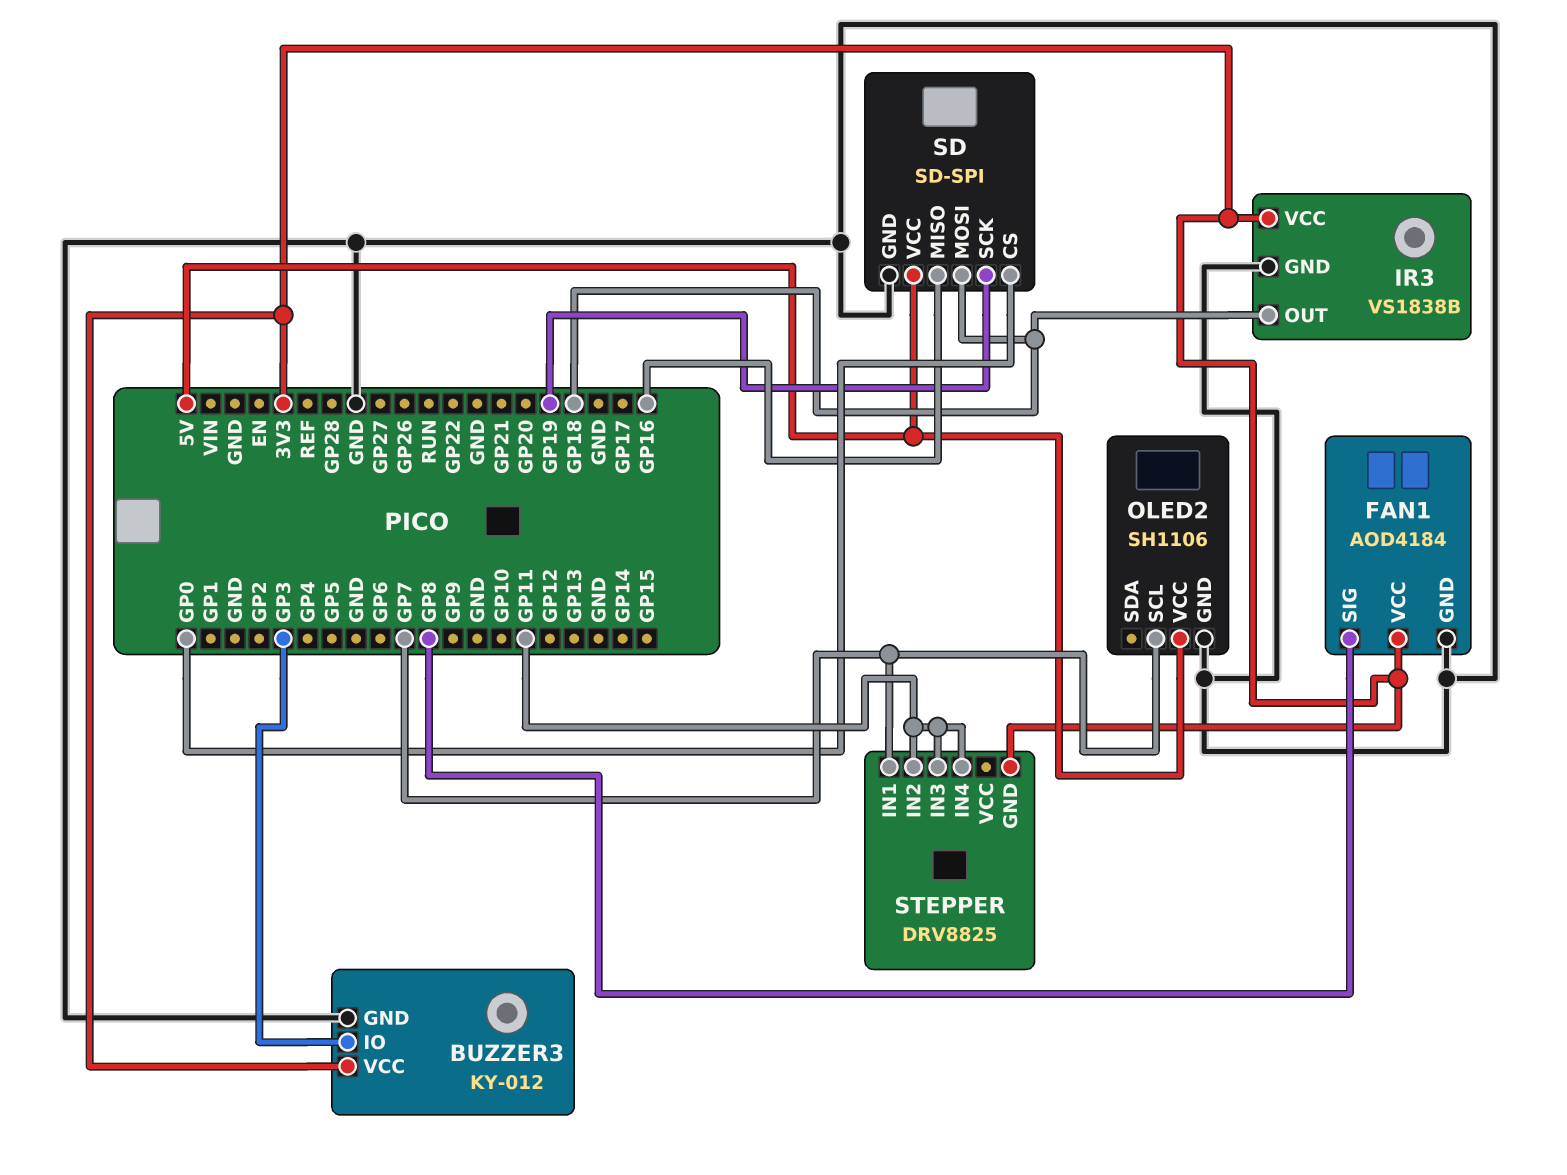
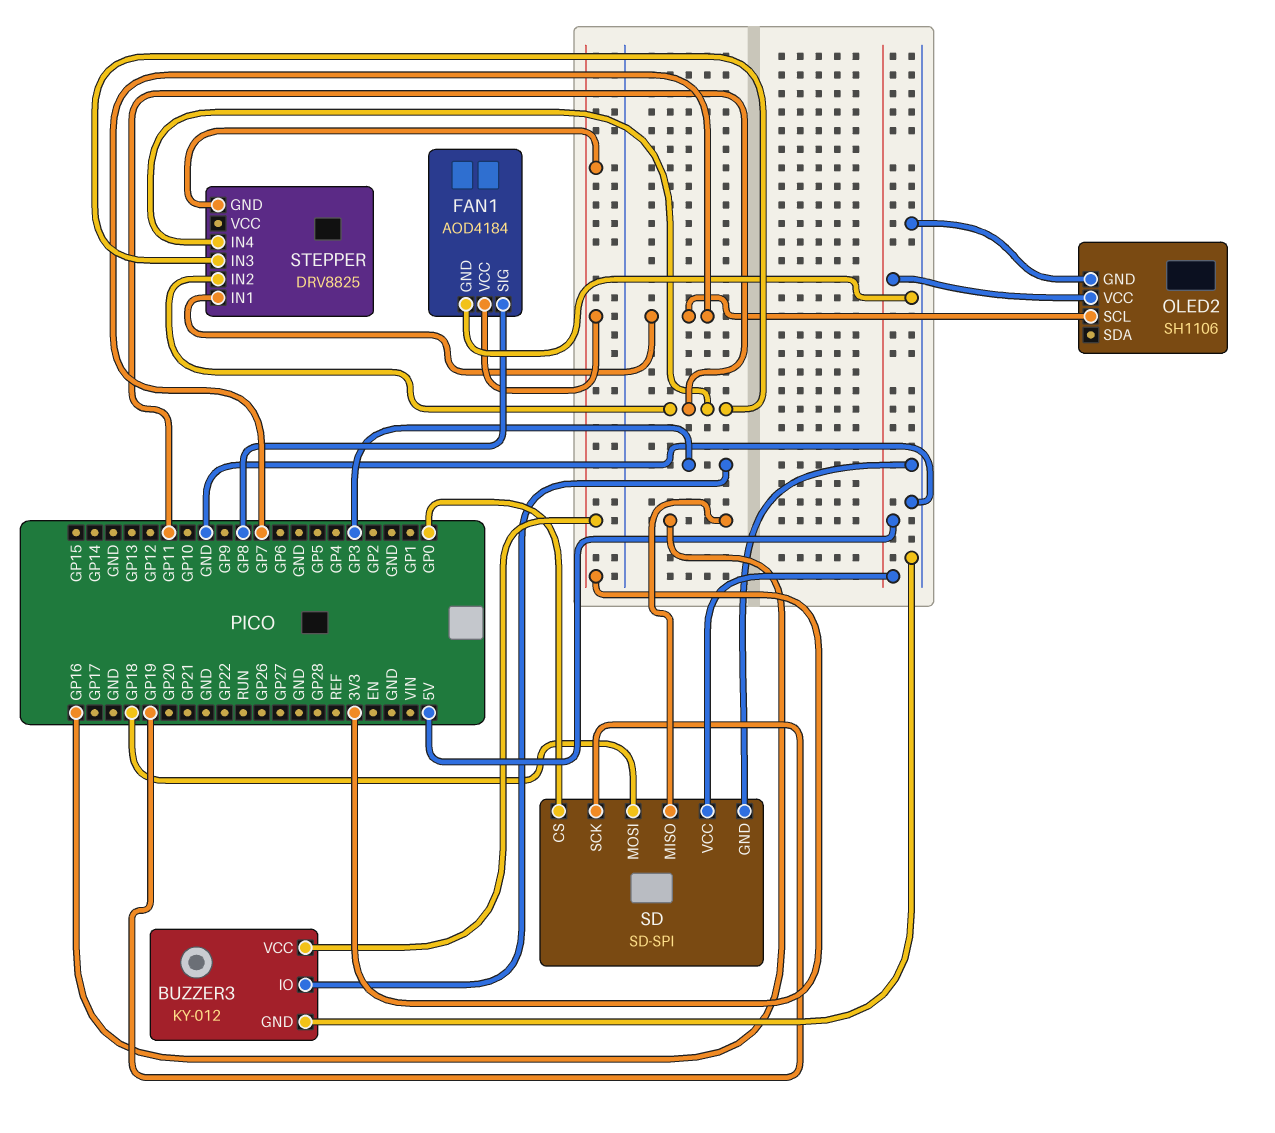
IR3: VS1838B -> none
IR3 pin GND: GND -> none
IR3 pin OUT: GP18 -> none
IR3 pin VCC: 3V3 -> none

